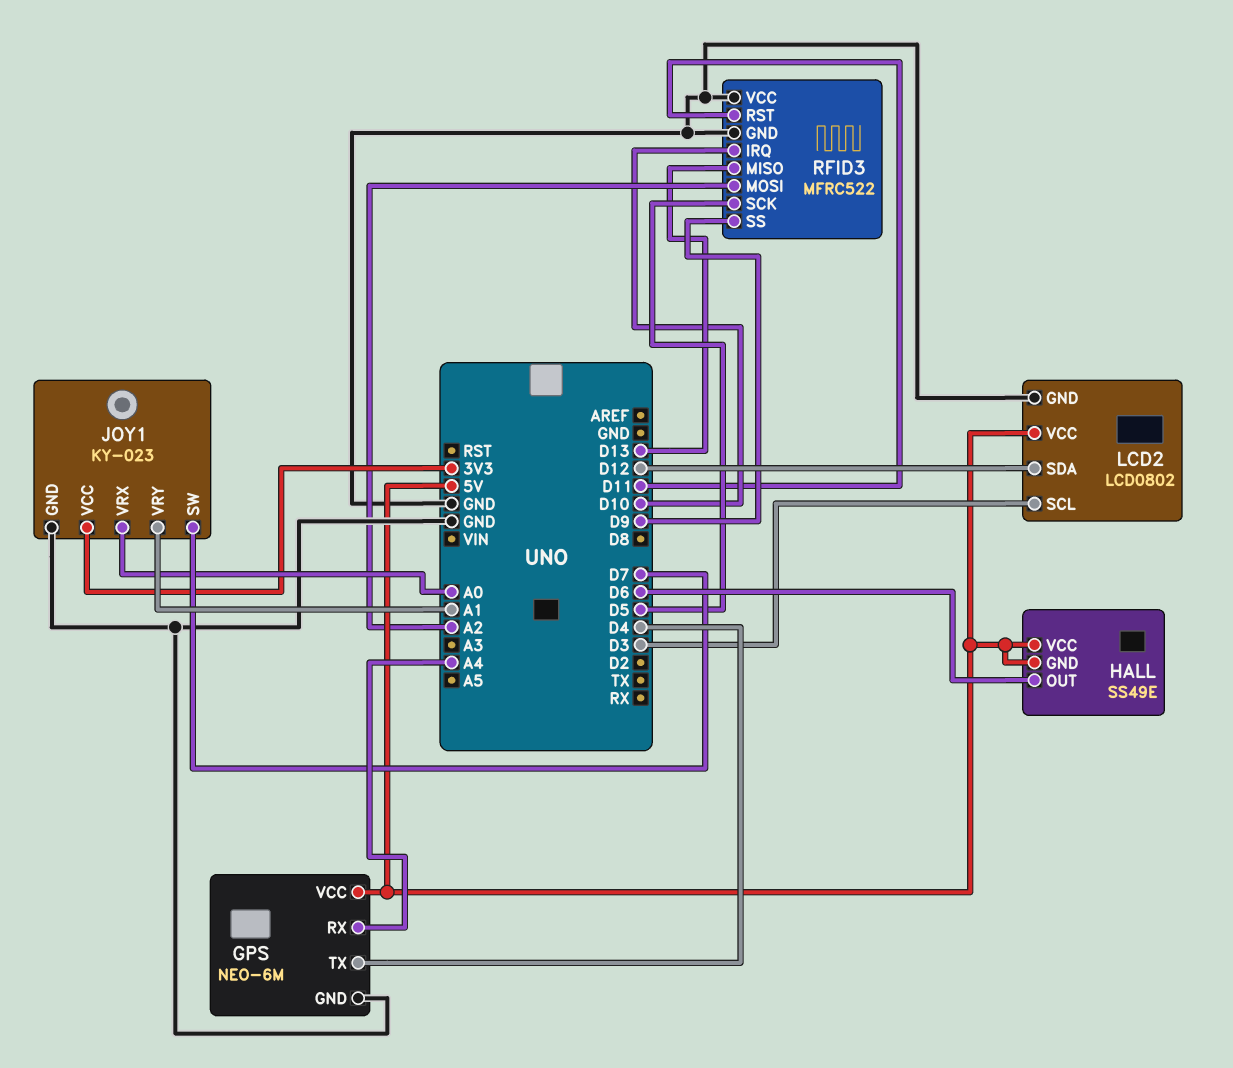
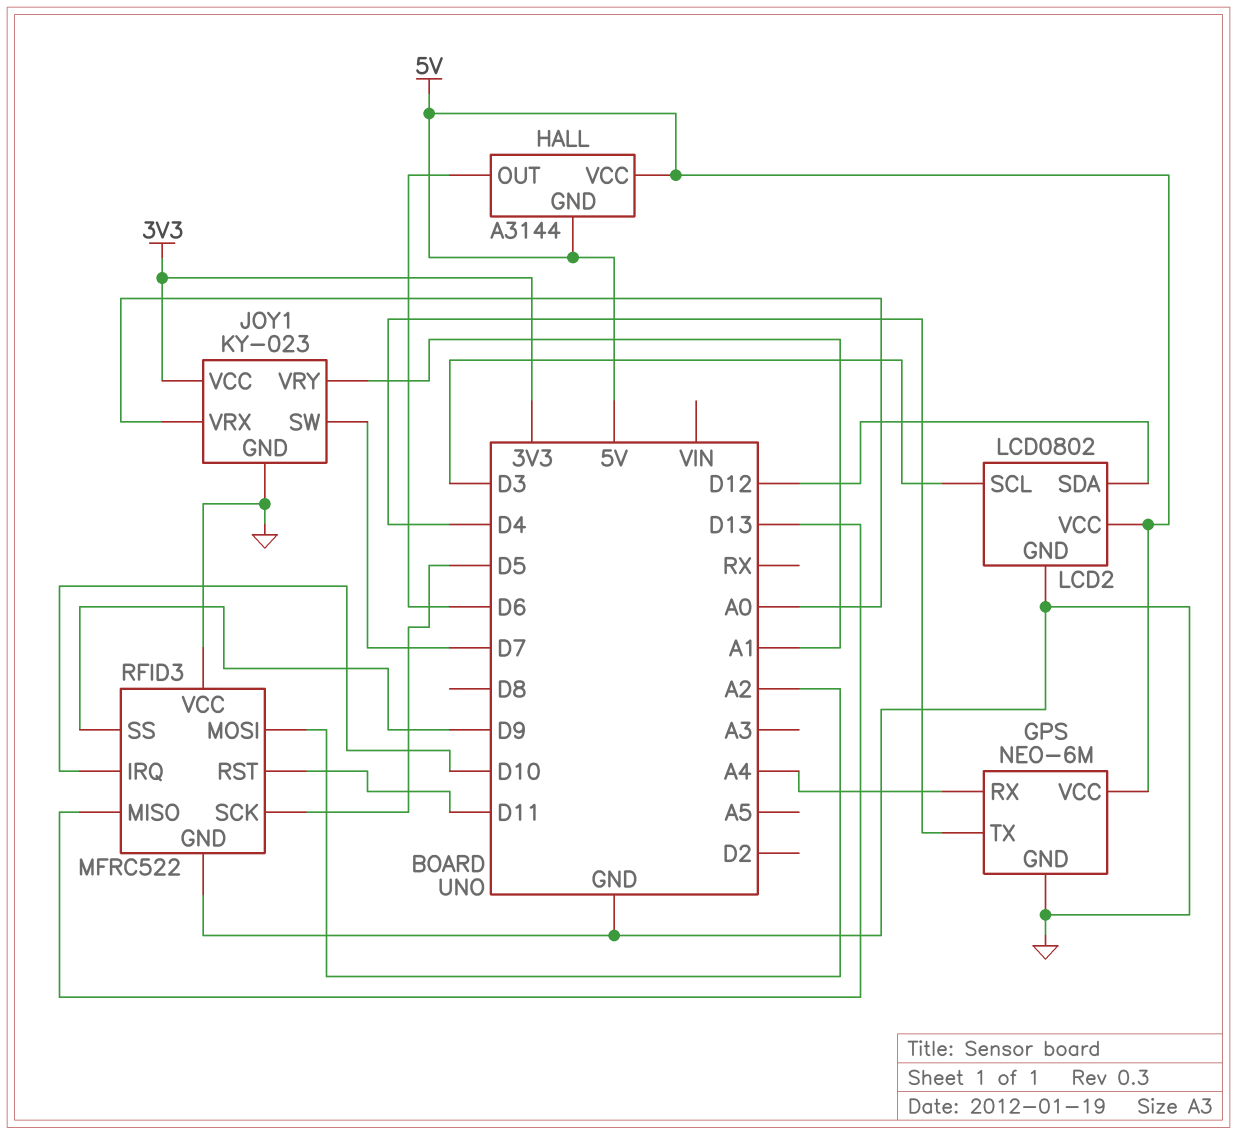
HALL: SS49E -> A3144

